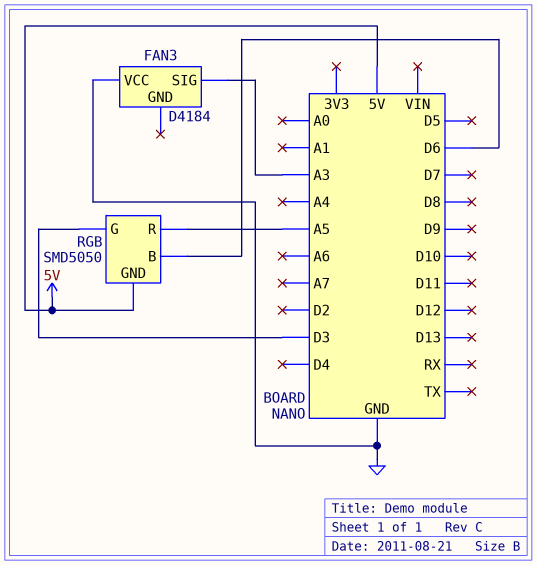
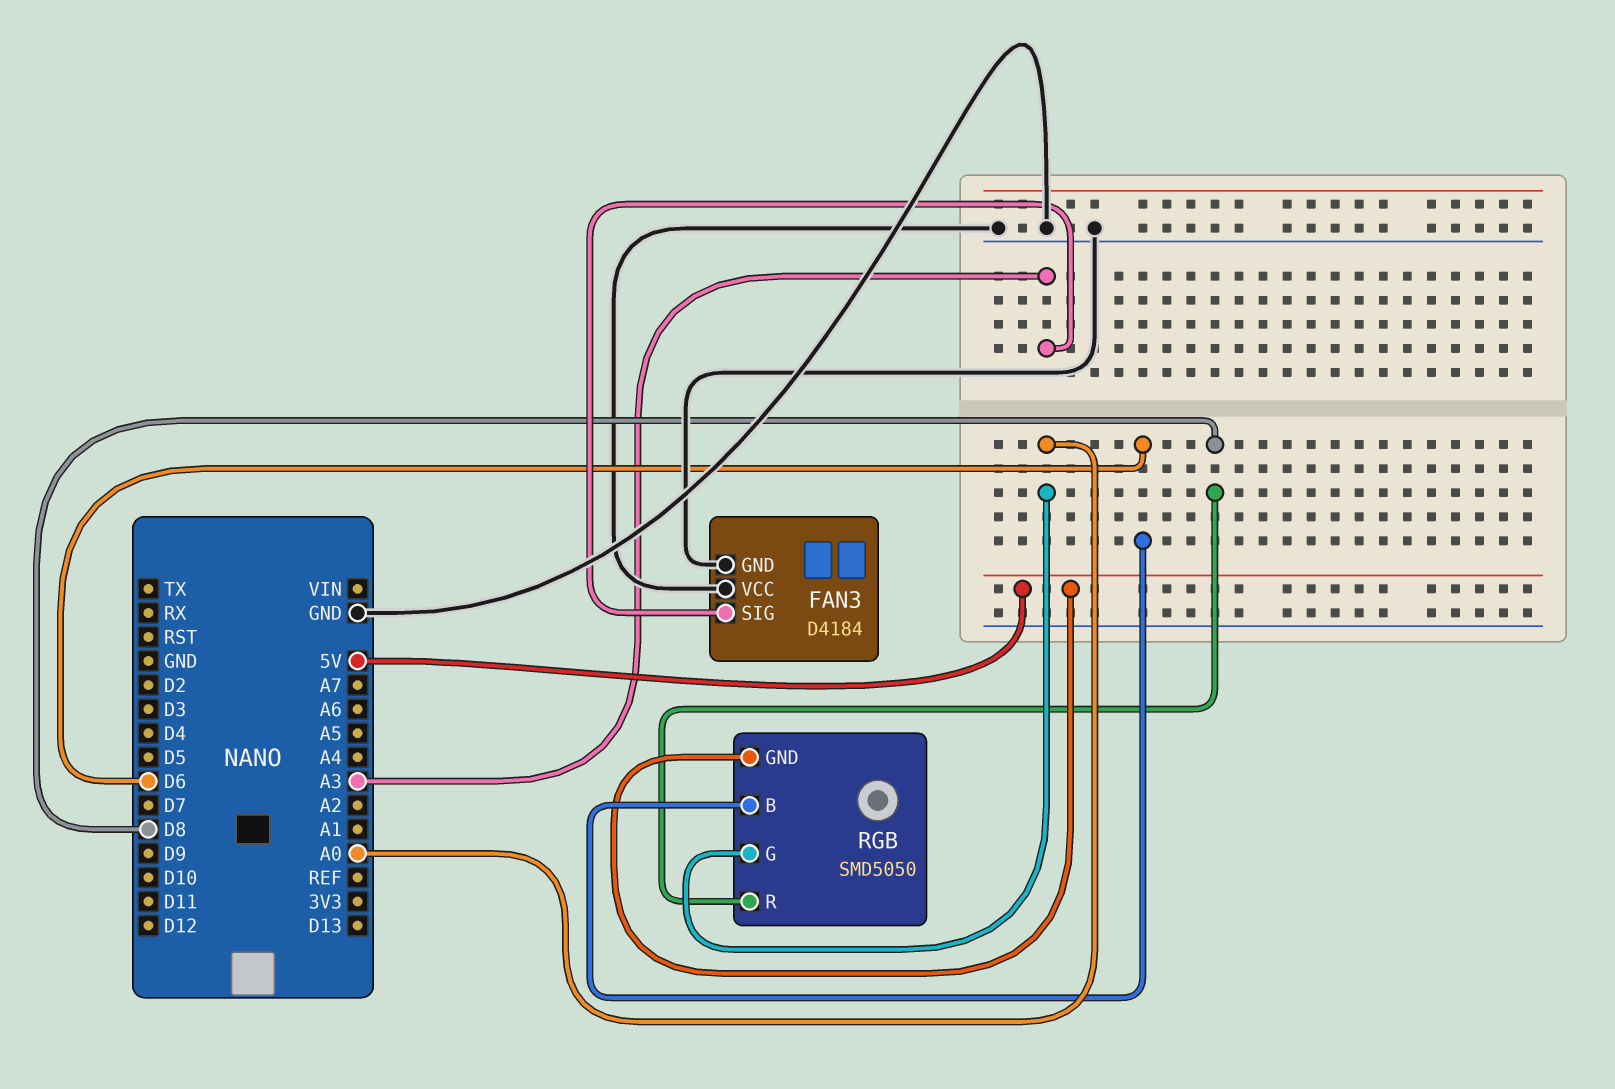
FAN3 pin GND: none -> GND
RGB pin G: D3 -> A0
RGB pin R: A5 -> D8

